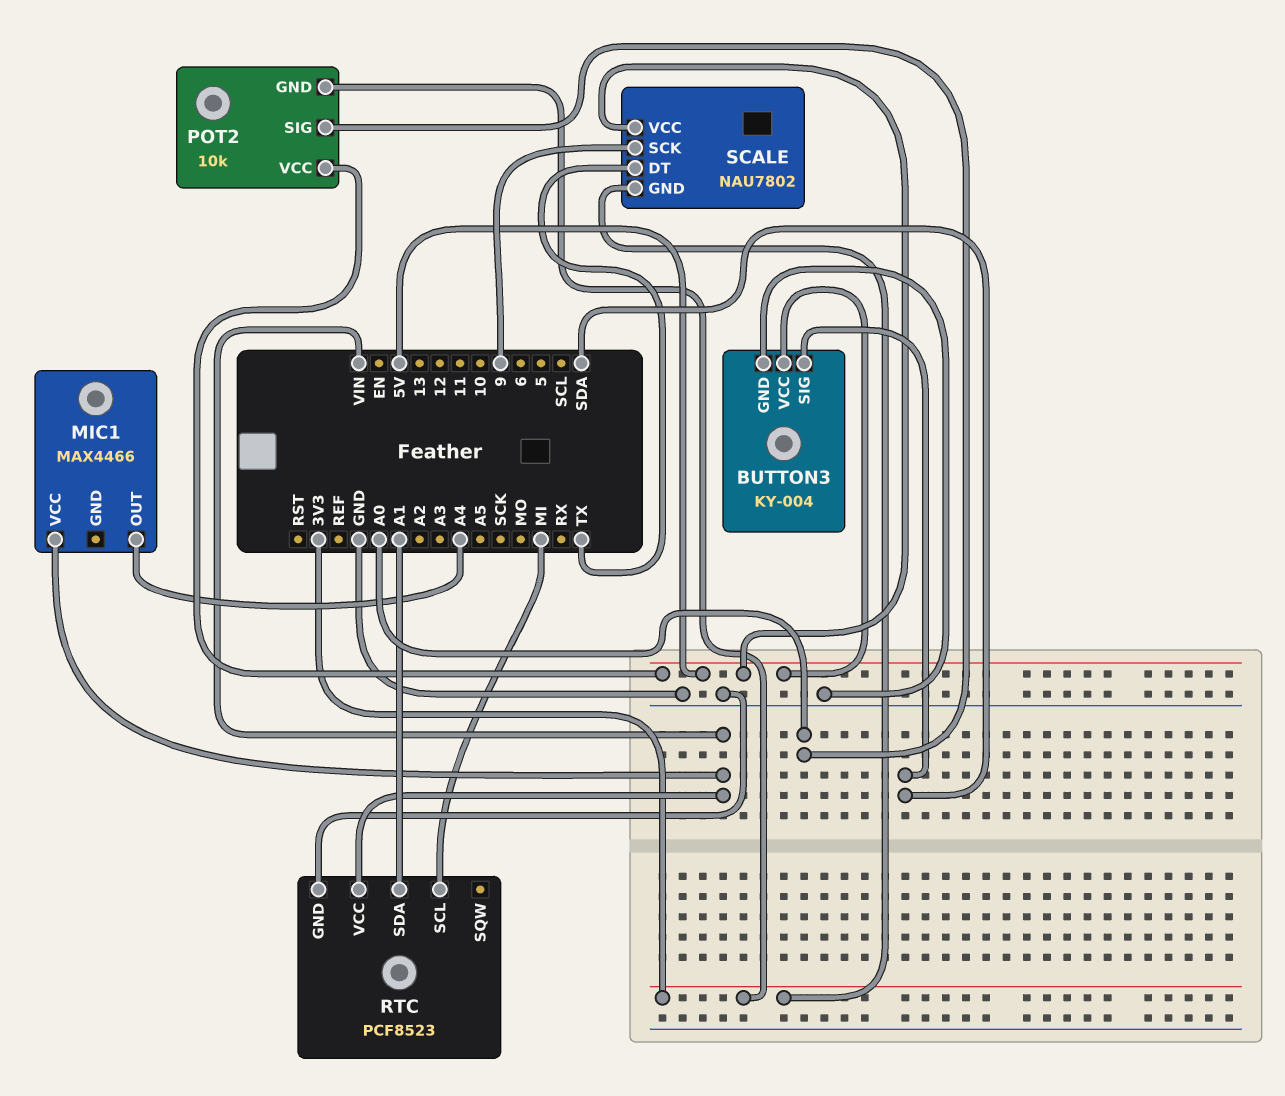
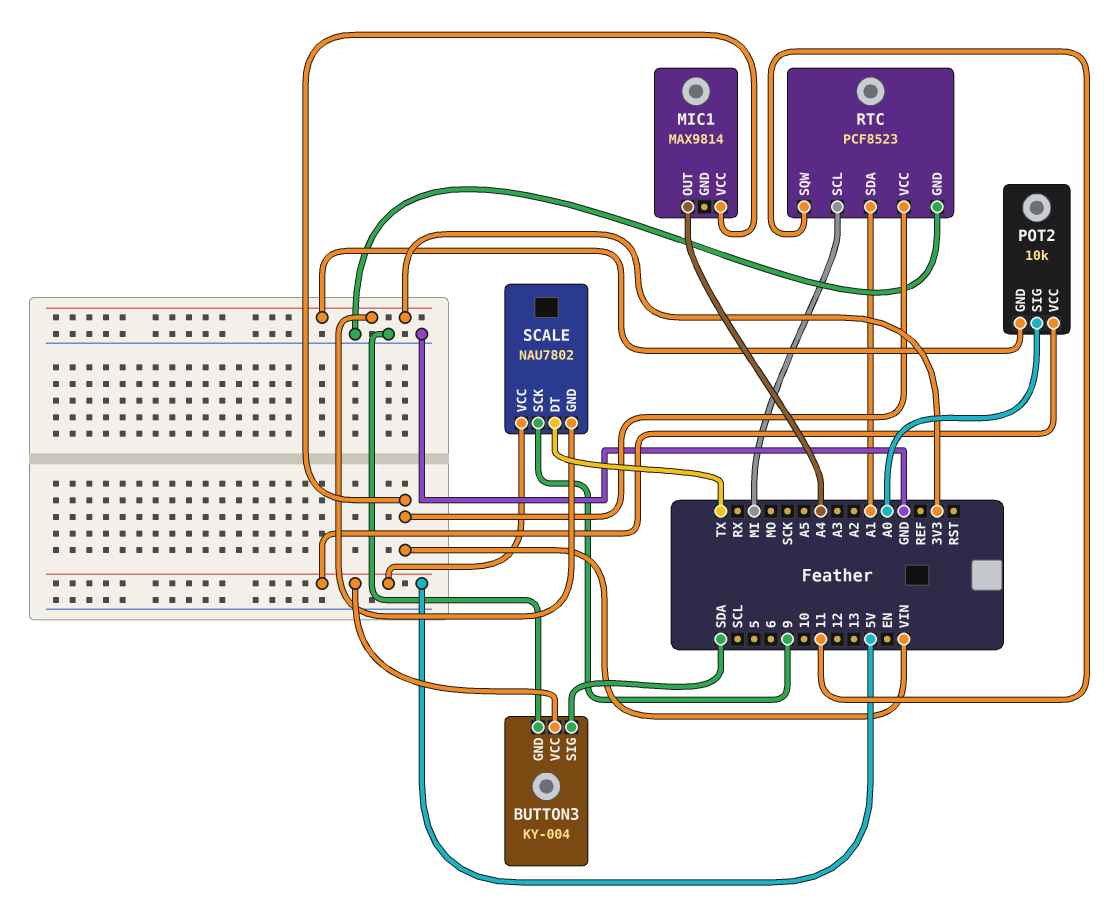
MIC1: MAX4466 -> MAX9814
RTC pin SQW: none -> 11

